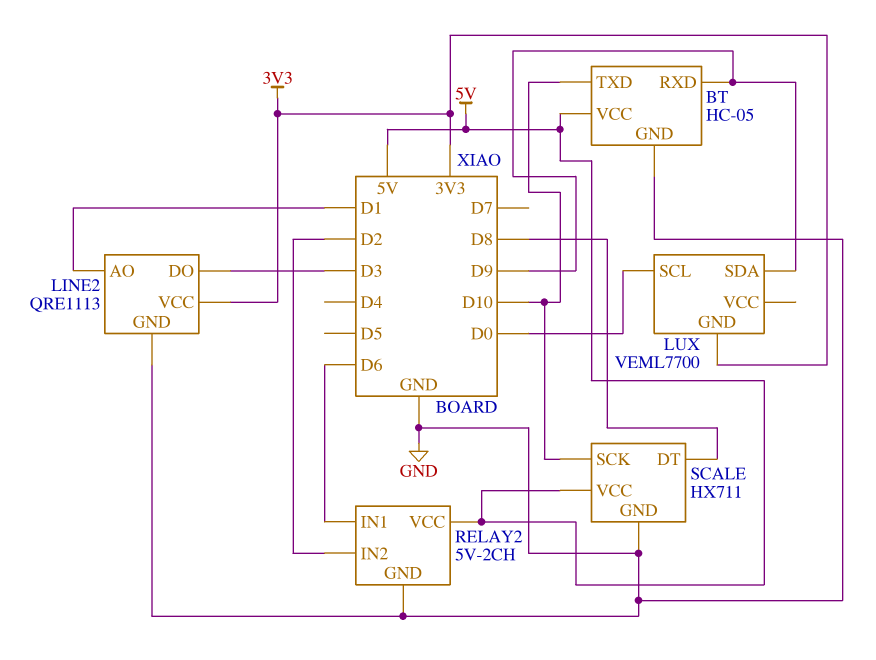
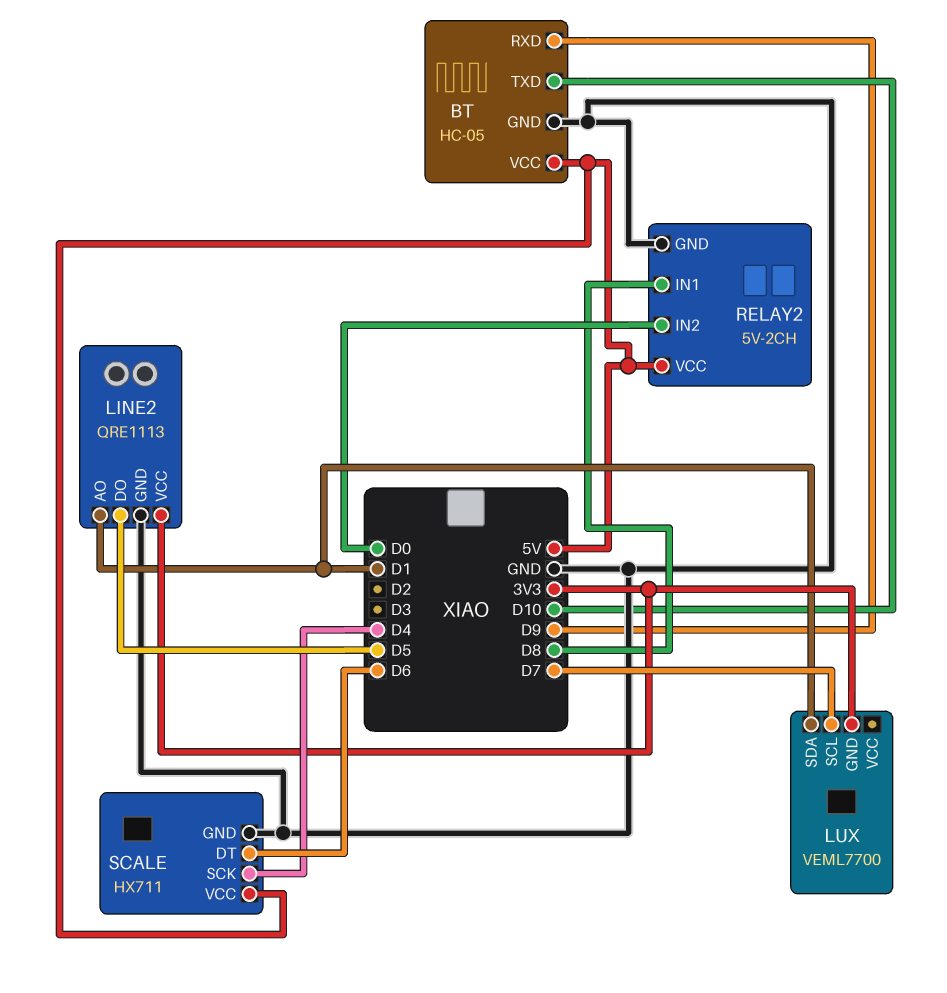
LINE2 pin DO: D3 -> D5
LUX pin SCL: D0 -> D7
LUX pin SDA: D9 -> D1
RELAY2 pin IN1: D6 -> D8
RELAY2 pin IN2: D2 -> D0
SCALE pin DT: D8 -> D6
SCALE pin SCK: D10 -> D4

